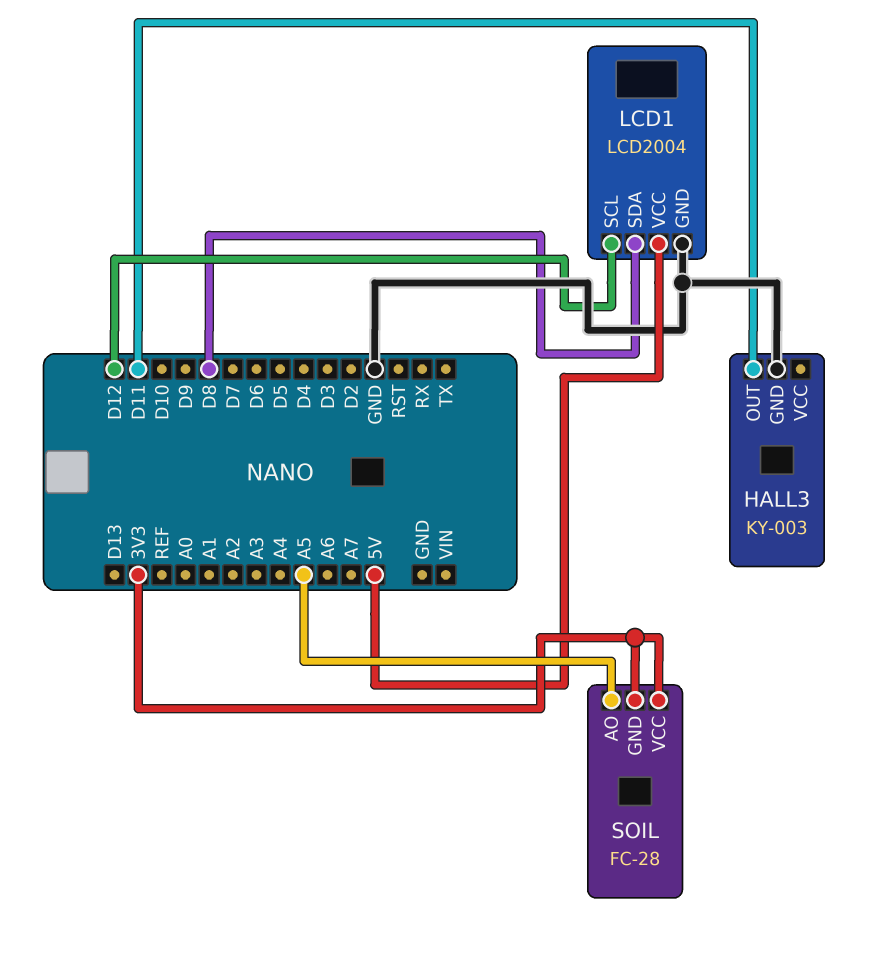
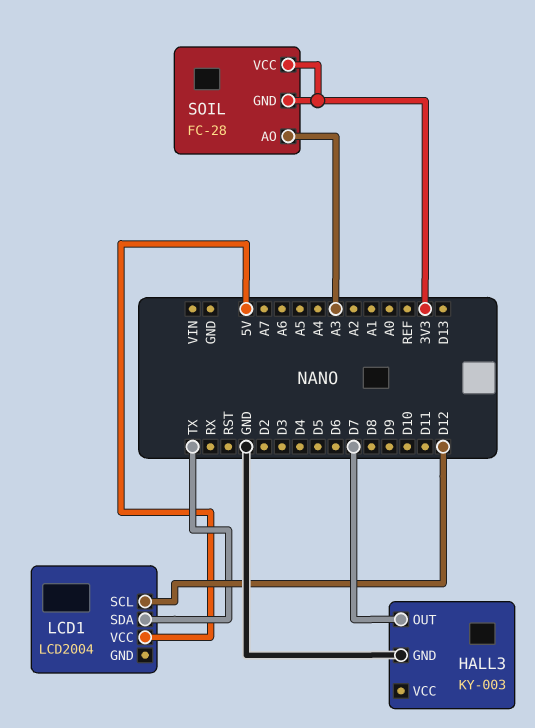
HALL3 pin OUT: D11 -> D7
LCD1 pin GND: GND -> none
LCD1 pin SDA: D8 -> TX
SOIL pin AO: A5 -> A3

